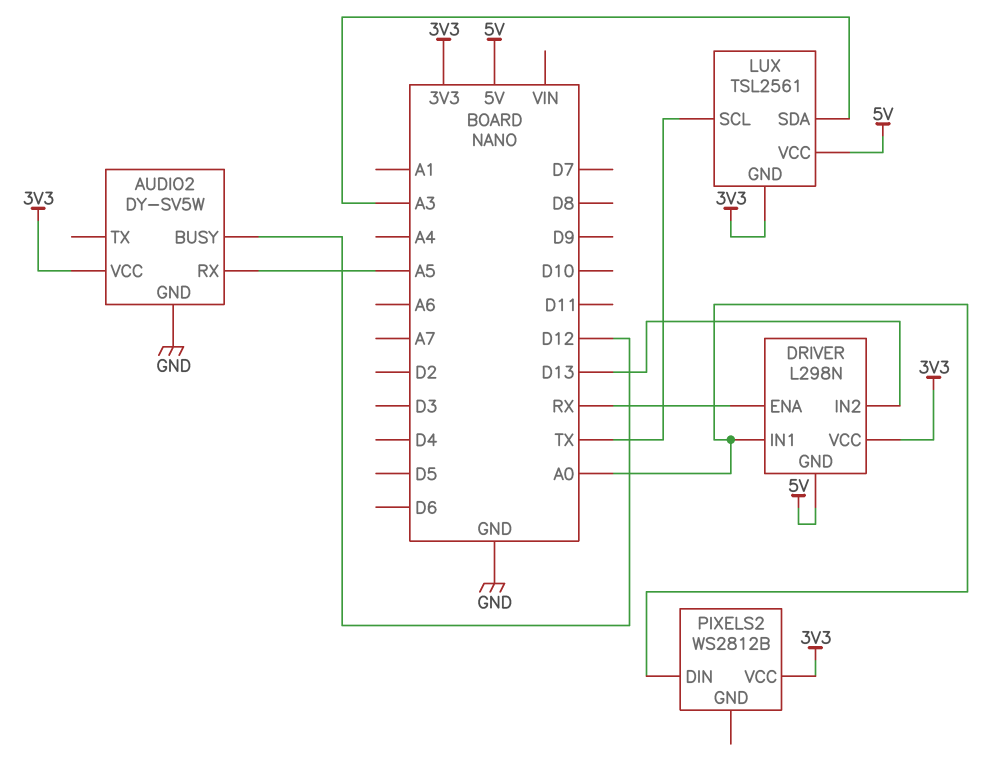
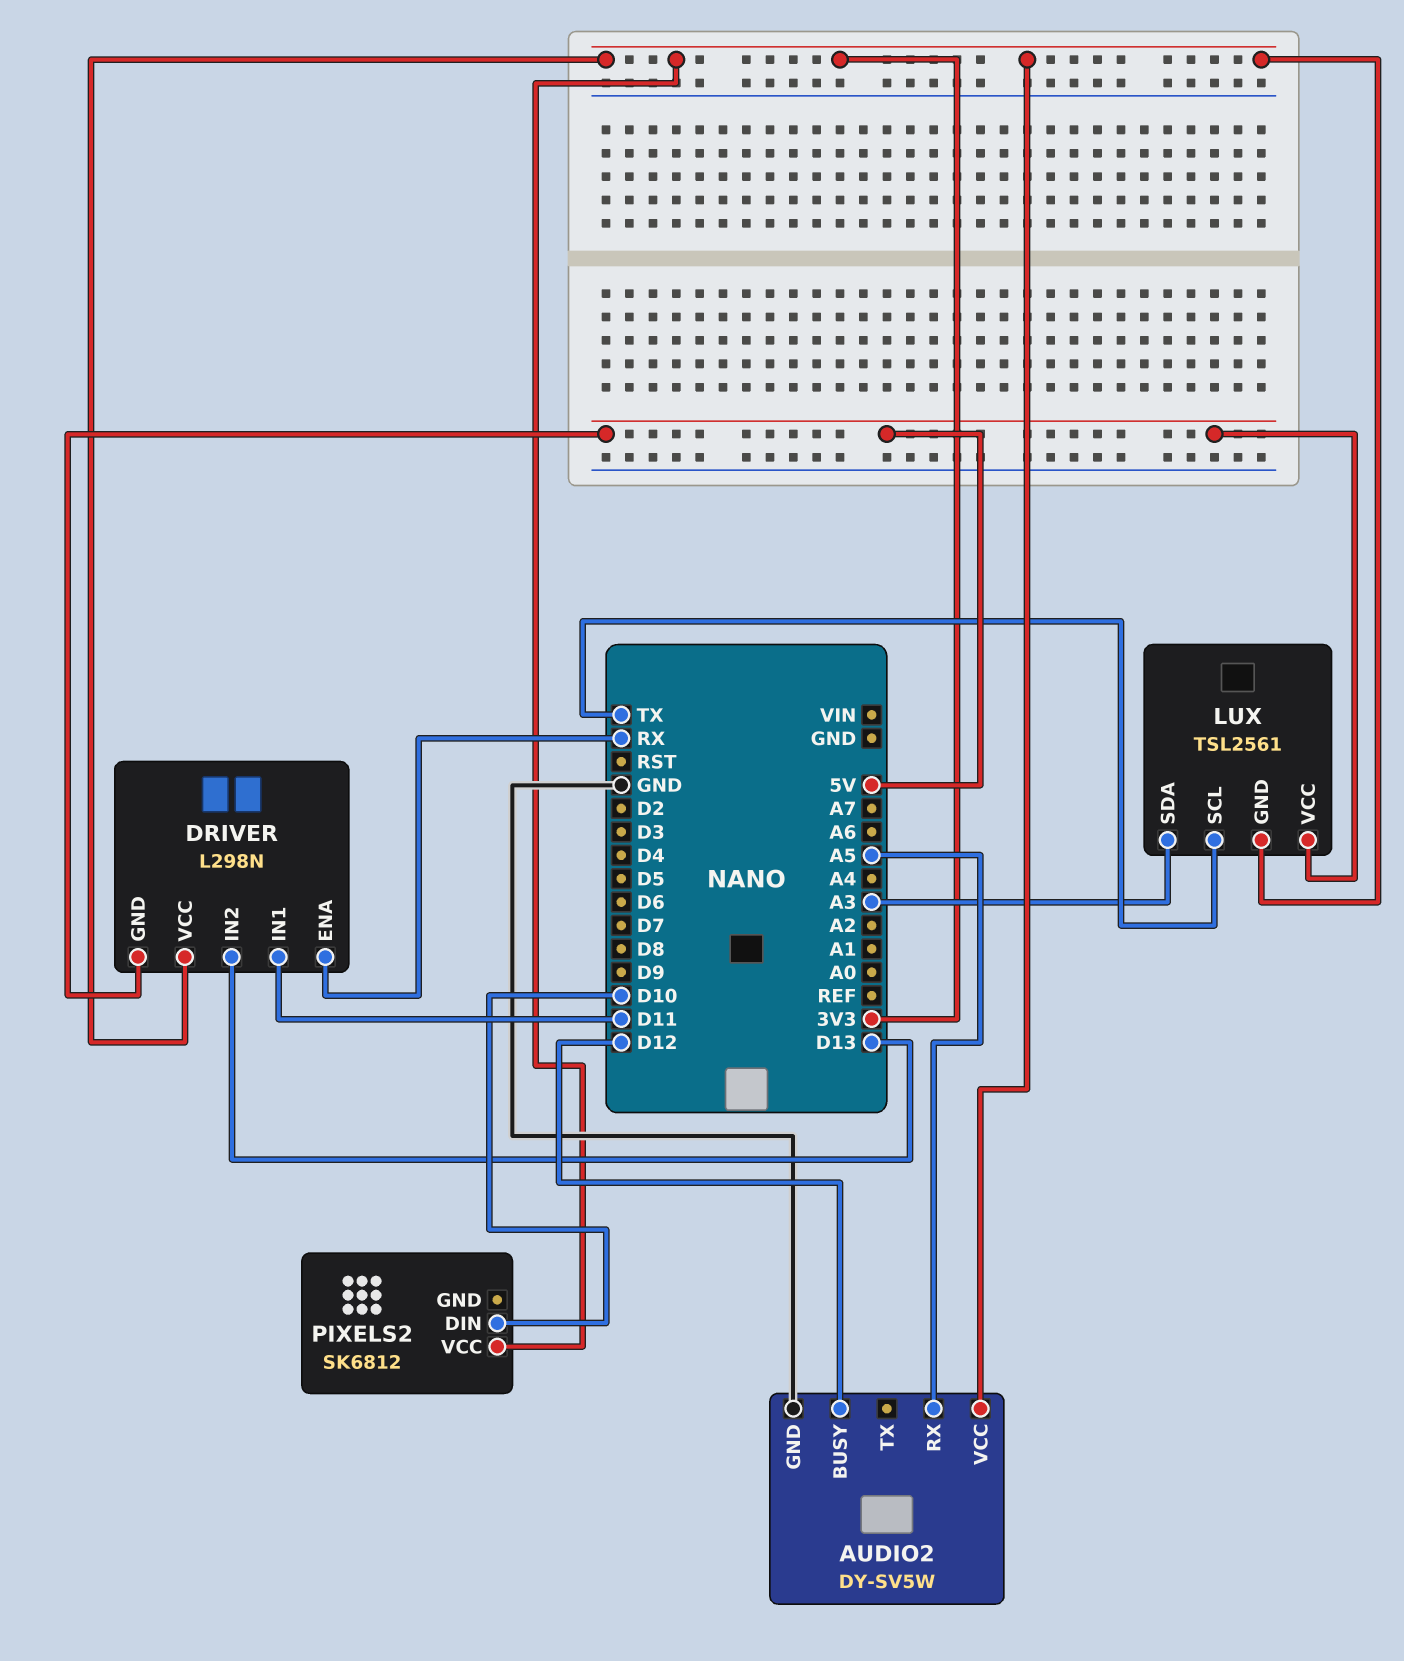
DRIVER pin IN1: A0 -> D11
PIXELS2: WS2812B -> SK6812
PIXELS2 pin DIN: A0 -> D10

